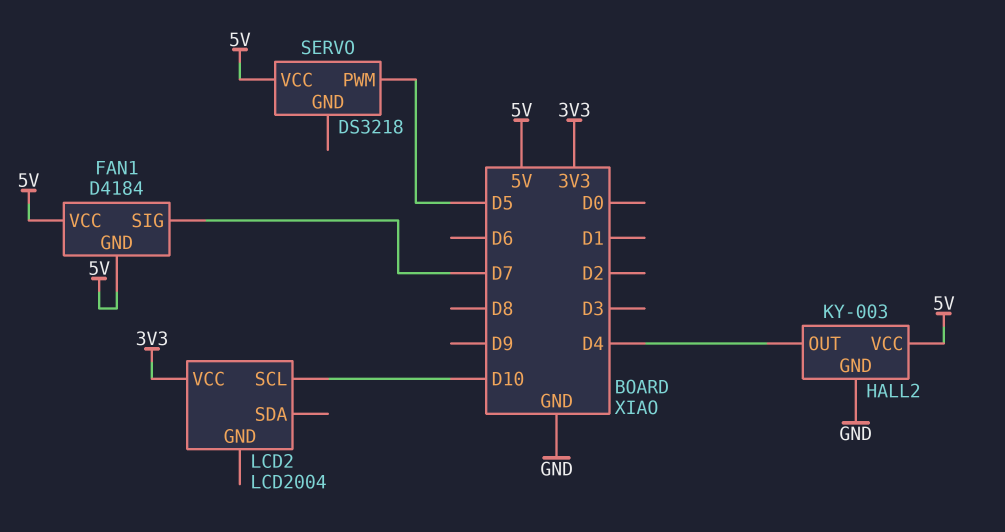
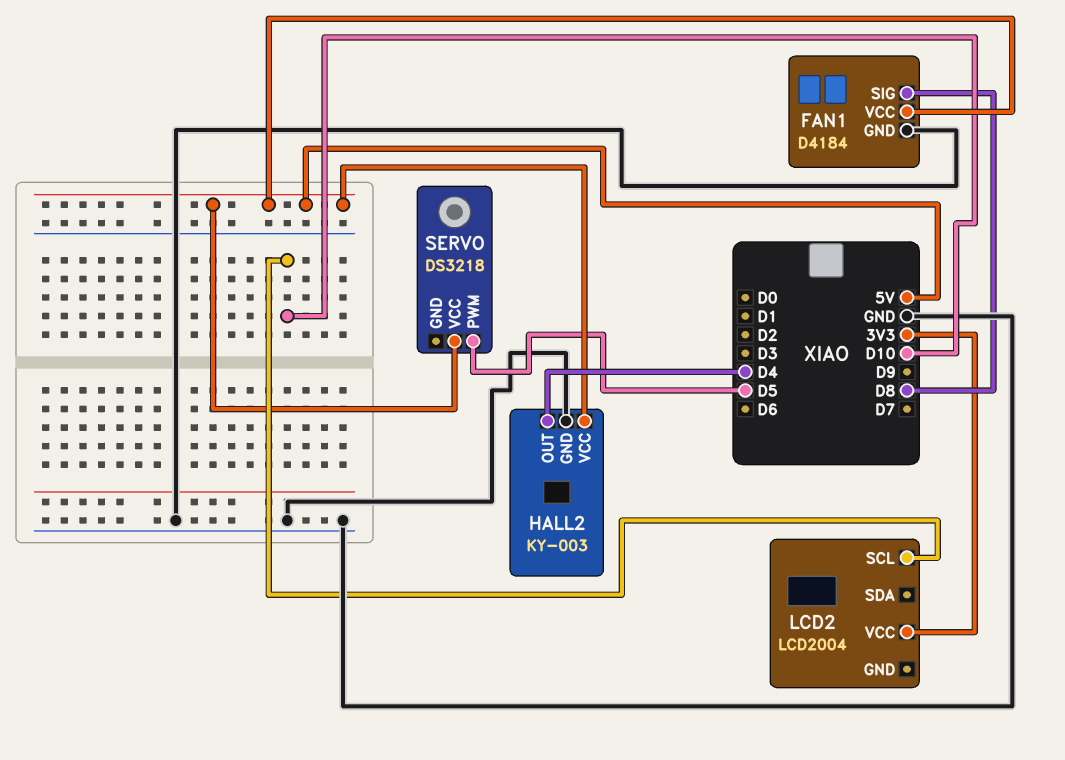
FAN1 pin GND: 5V -> GND
FAN1 pin SIG: D7 -> D8

